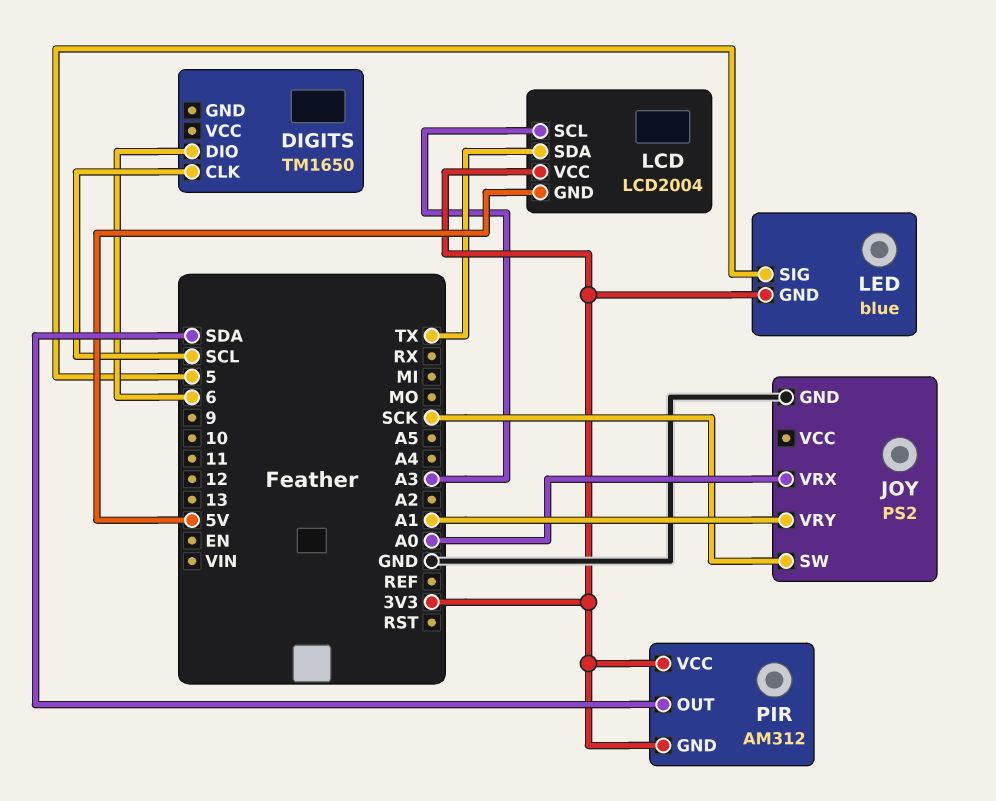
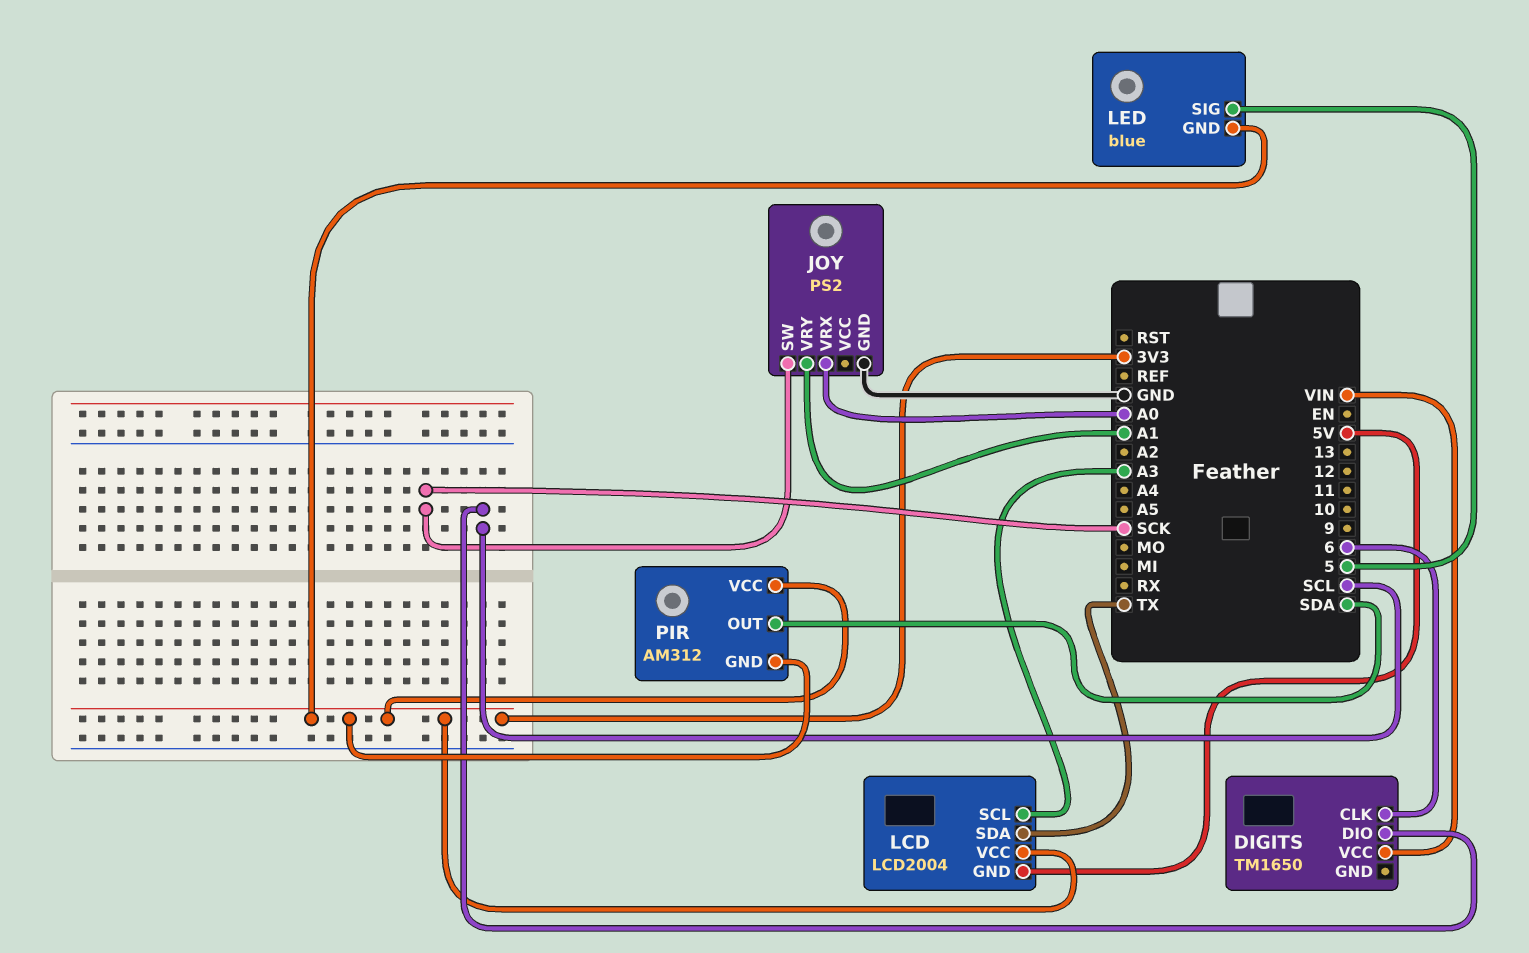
DIGITS pin CLK: SCL -> 6
DIGITS pin DIO: 6 -> SCL
DIGITS pin VCC: none -> VIN

